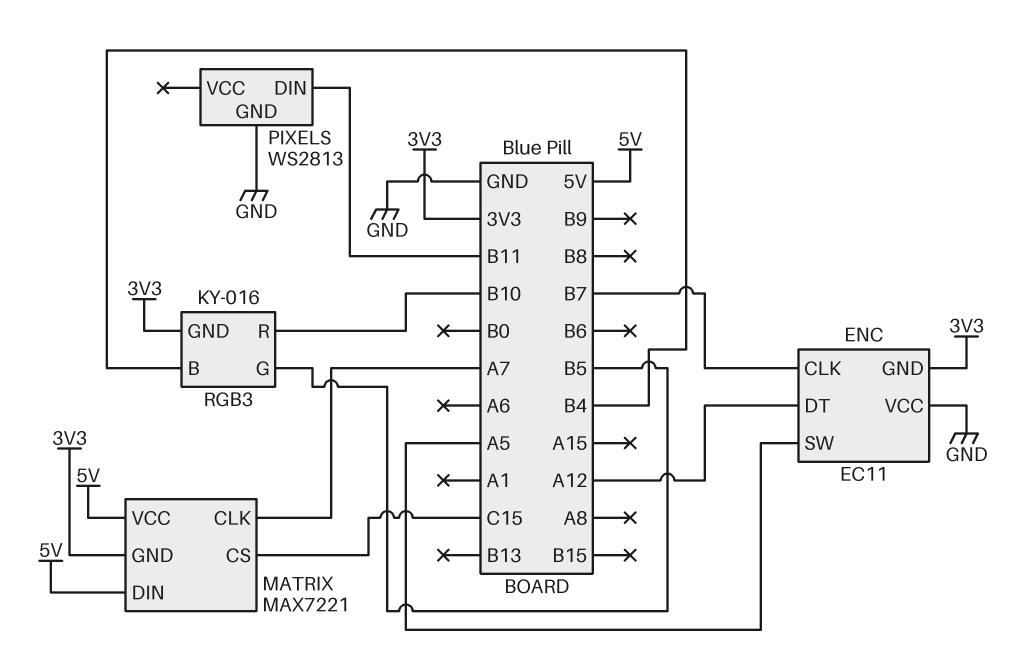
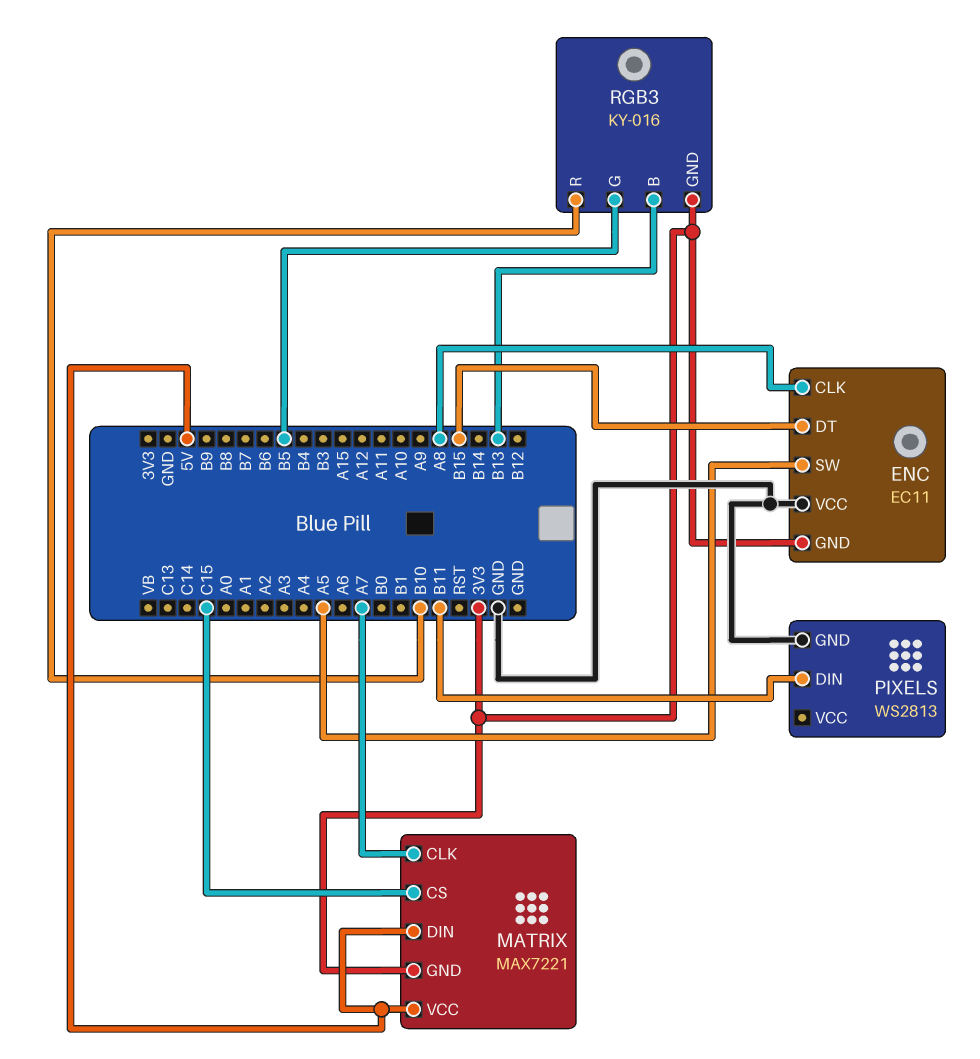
ENC pin CLK: B7 -> A8
ENC pin DT: A12 -> B15
RGB3 pin B: B4 -> B13

